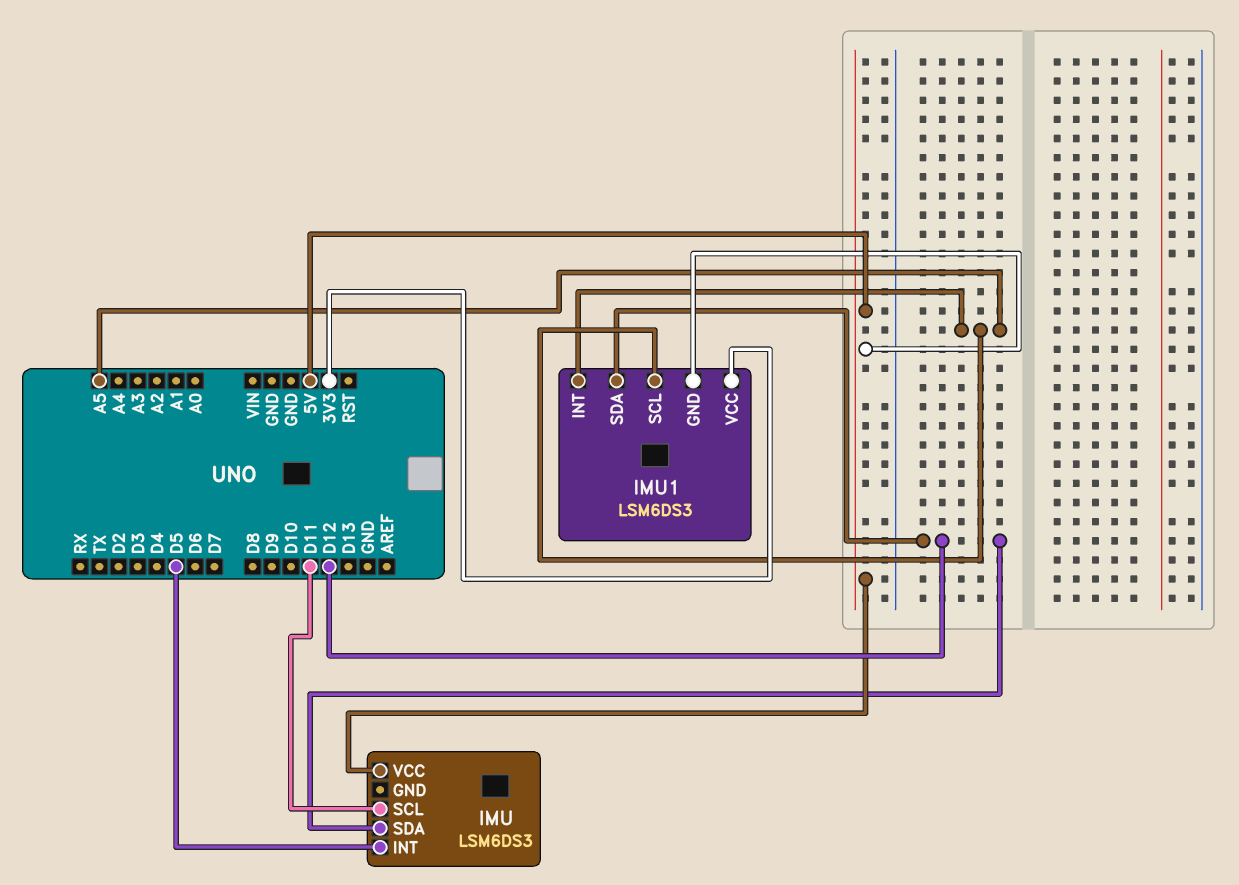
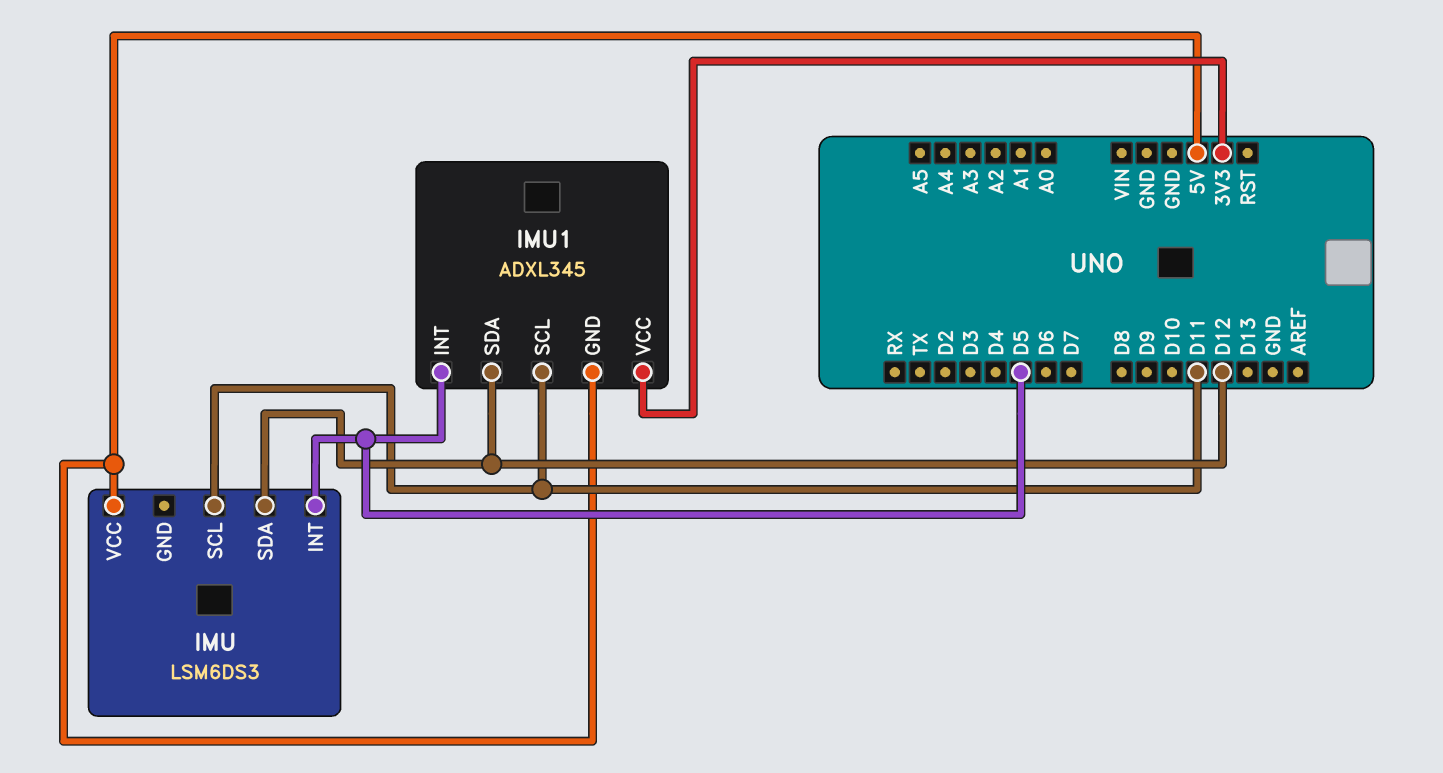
IMU1: LSM6DS3 -> ADXL345
IMU1 pin INT: A5 -> D5
IMU1 pin SCL: A5 -> D11

